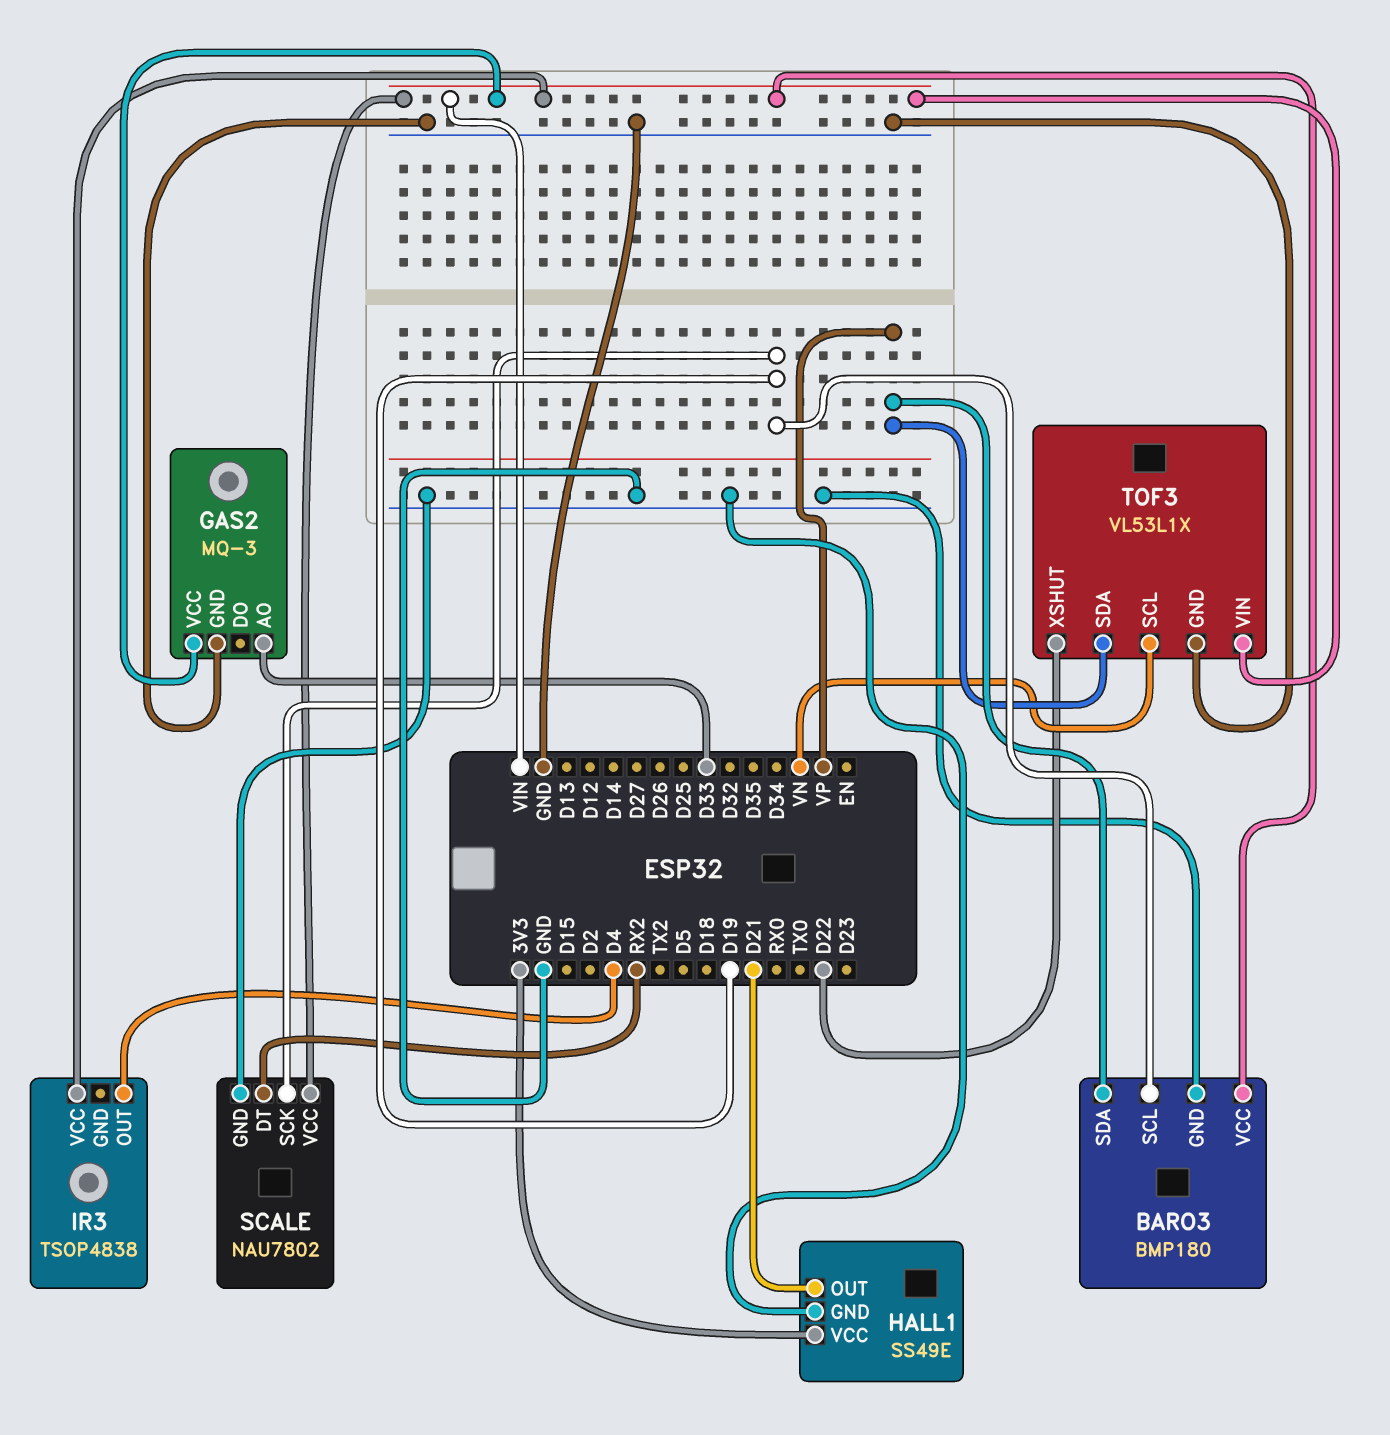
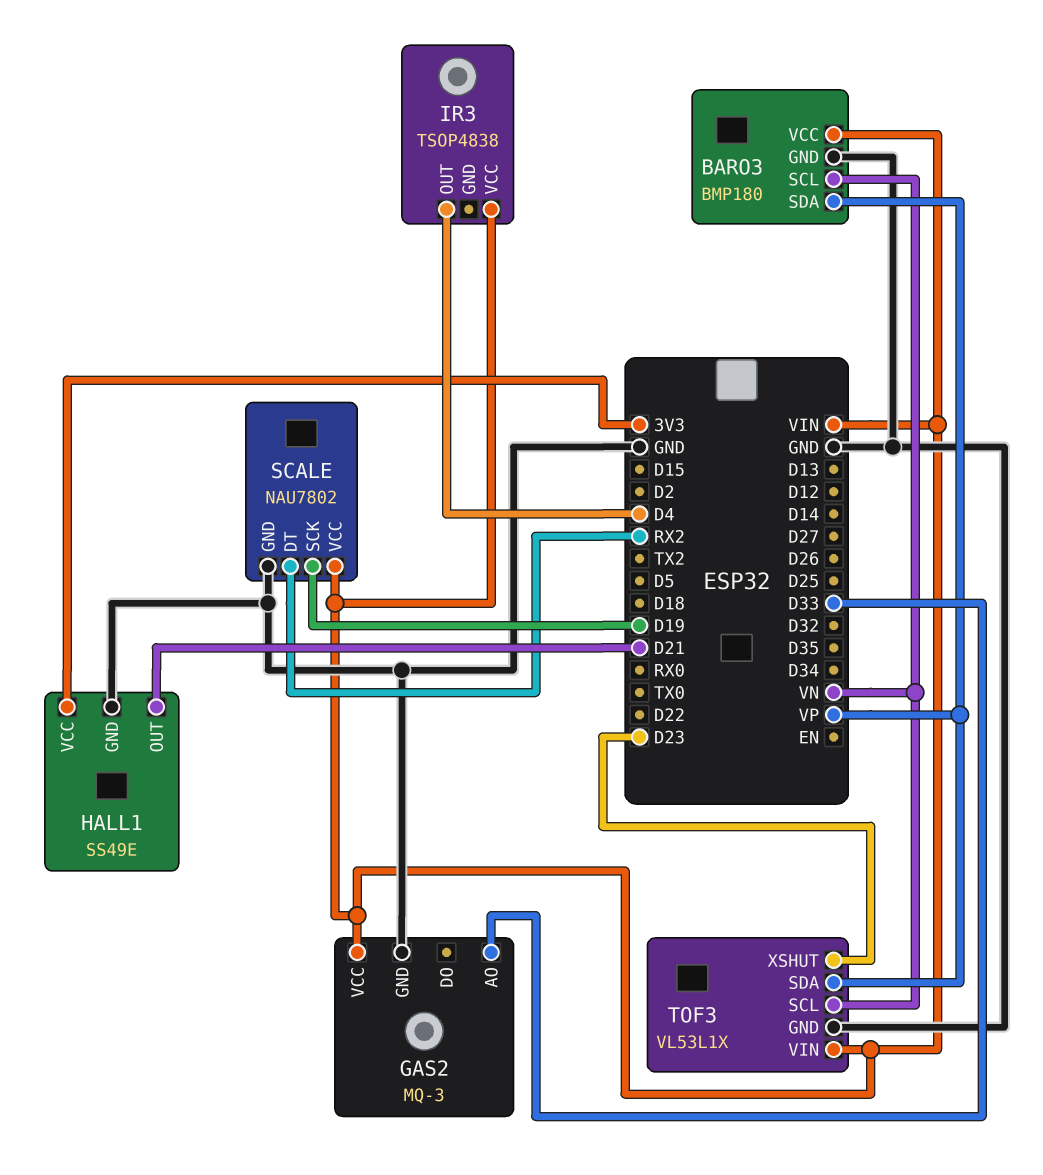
BARO3 pin SCL: D19 -> VN
TOF3 pin XSHUT: D22 -> D23

